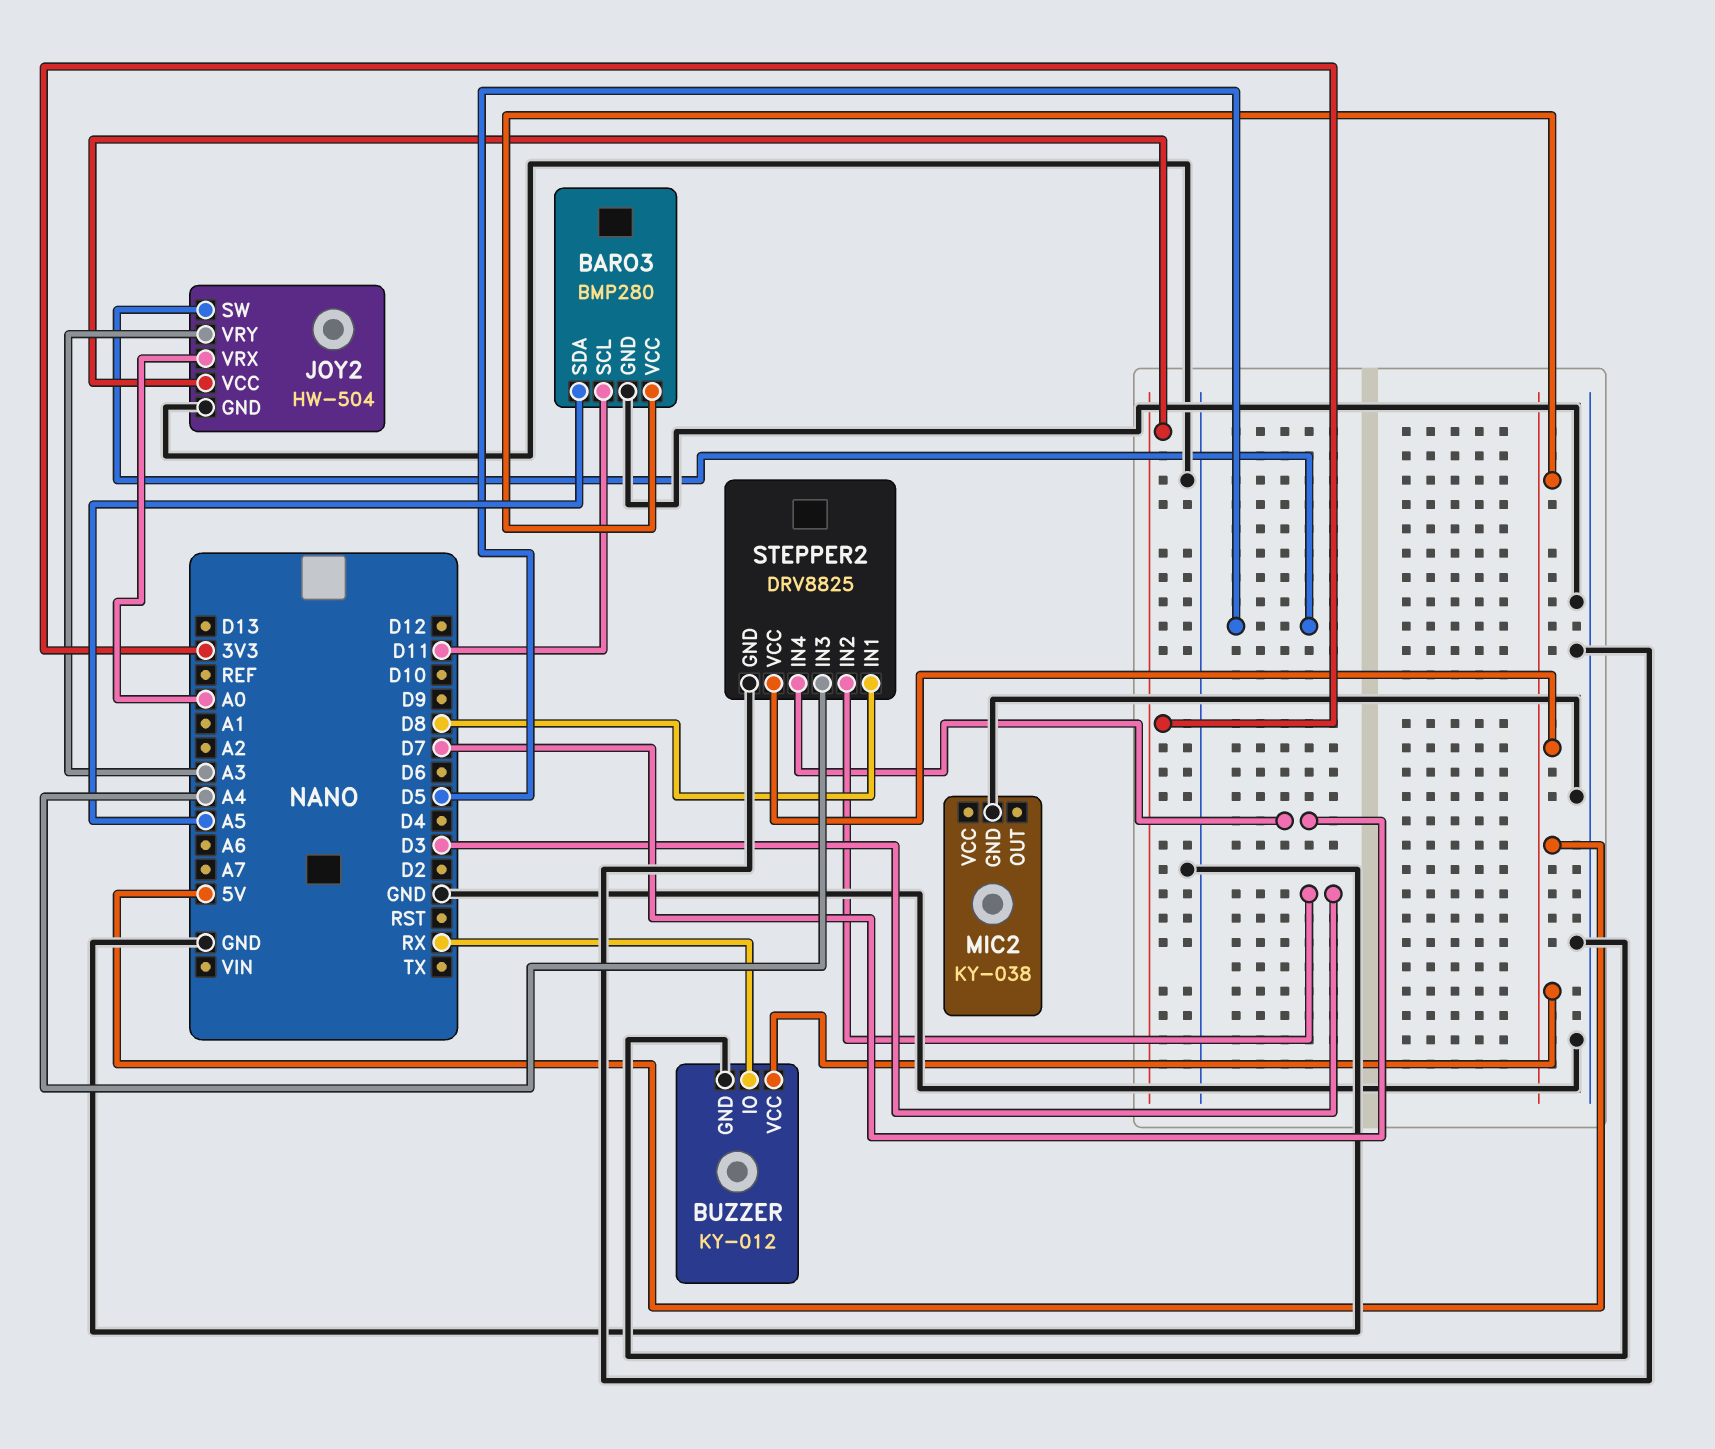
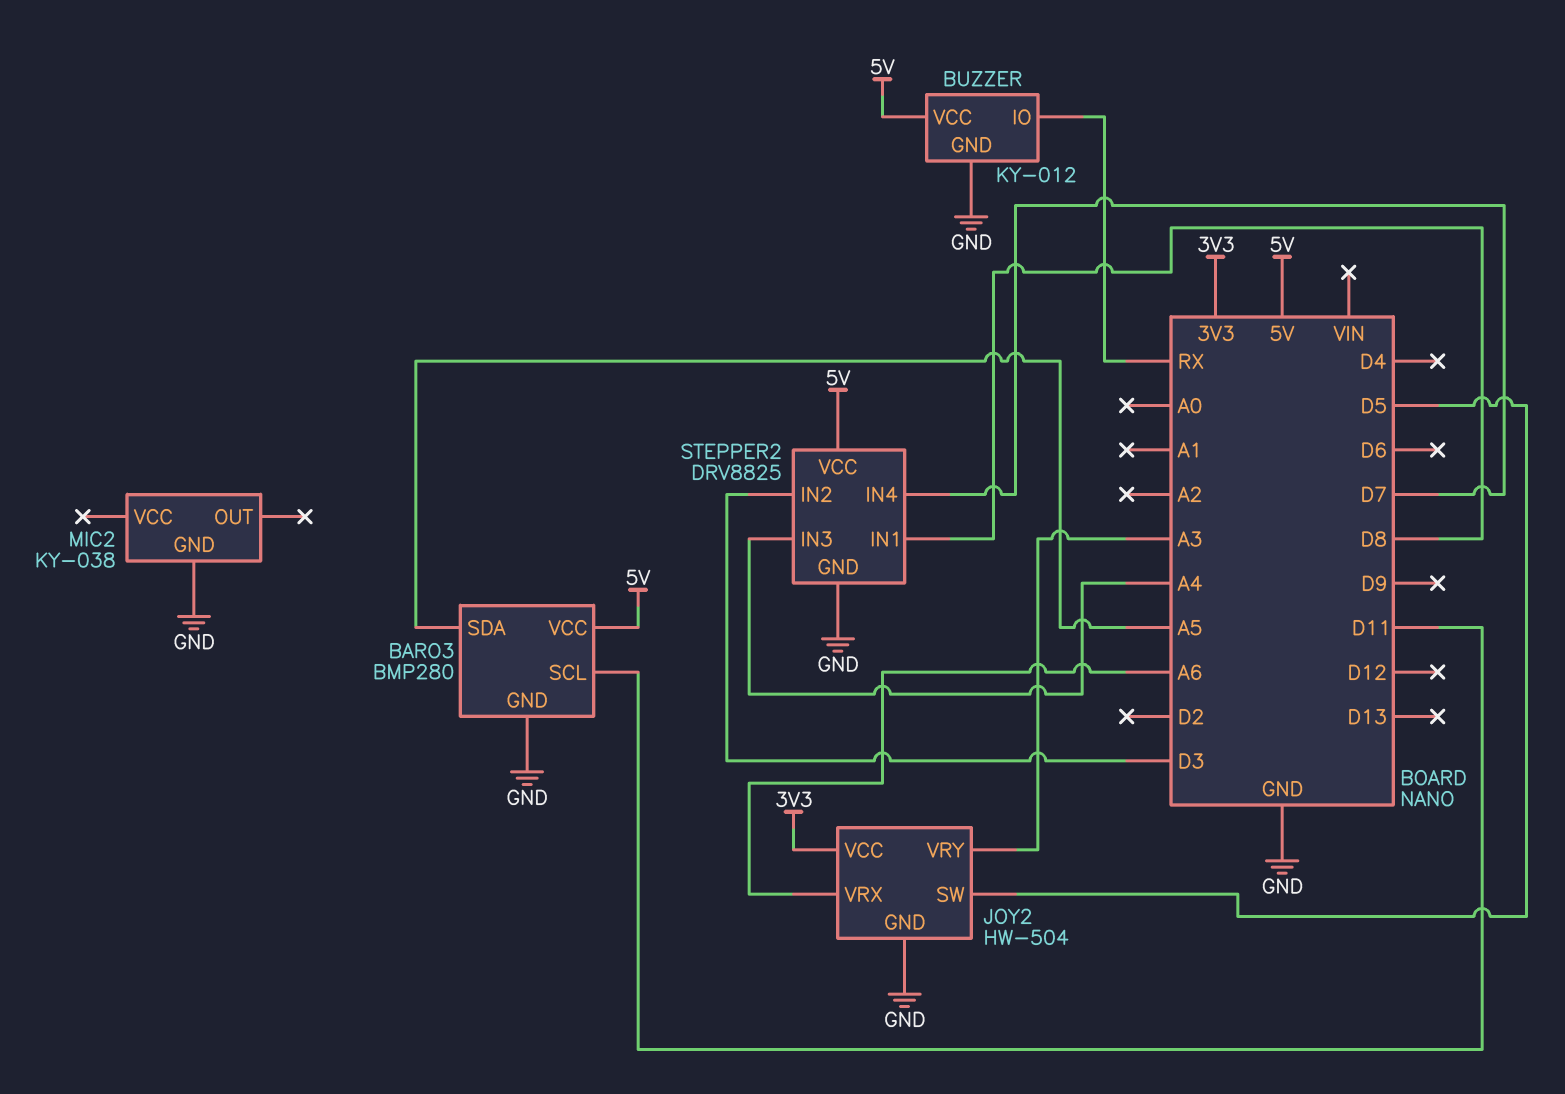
JOY2 pin VRX: A0 -> A6

